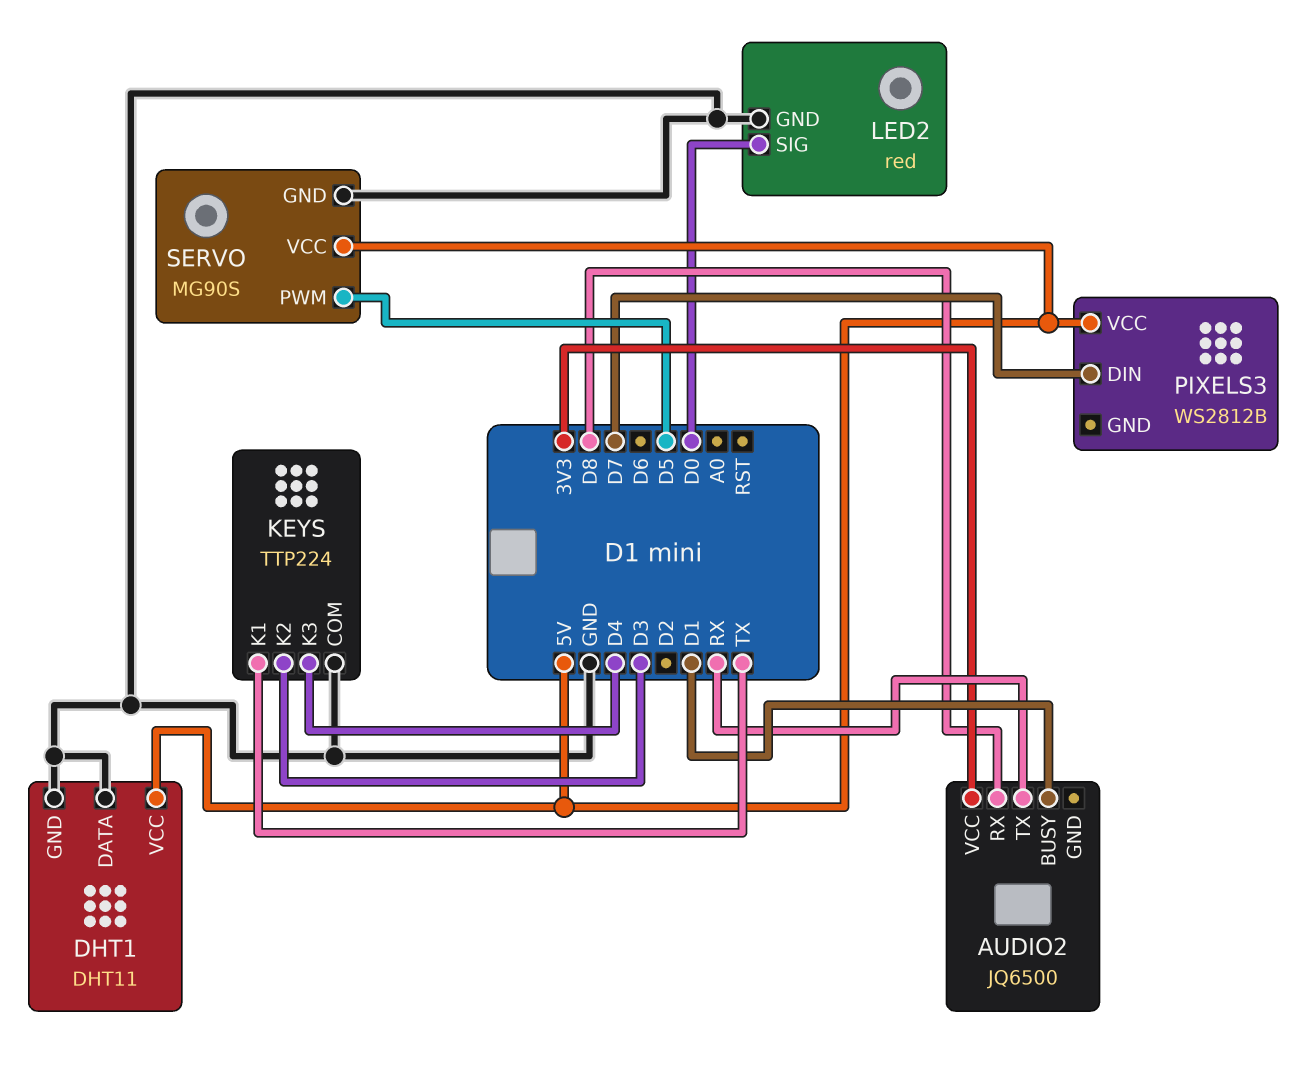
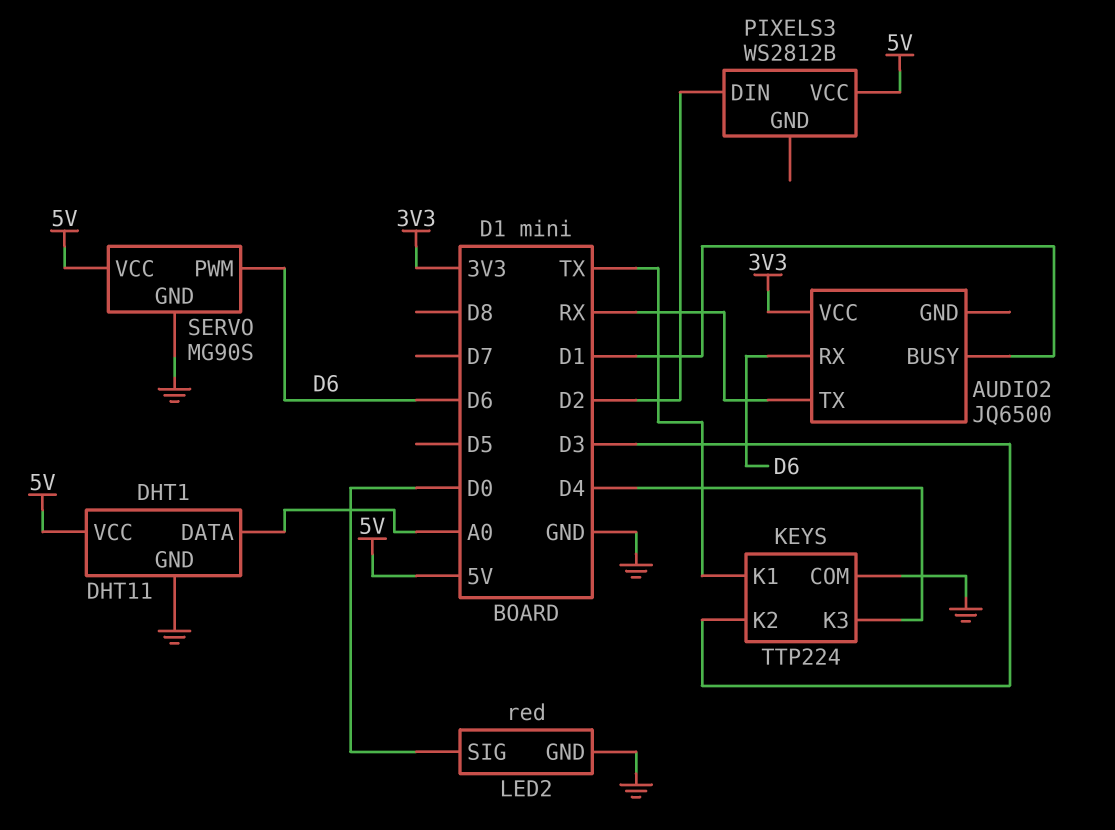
AUDIO2 pin RX: D8 -> D6
DHT1 pin DATA: GND -> A0
PIXELS3 pin DIN: D7 -> D2
SERVO pin PWM: D5 -> D6

